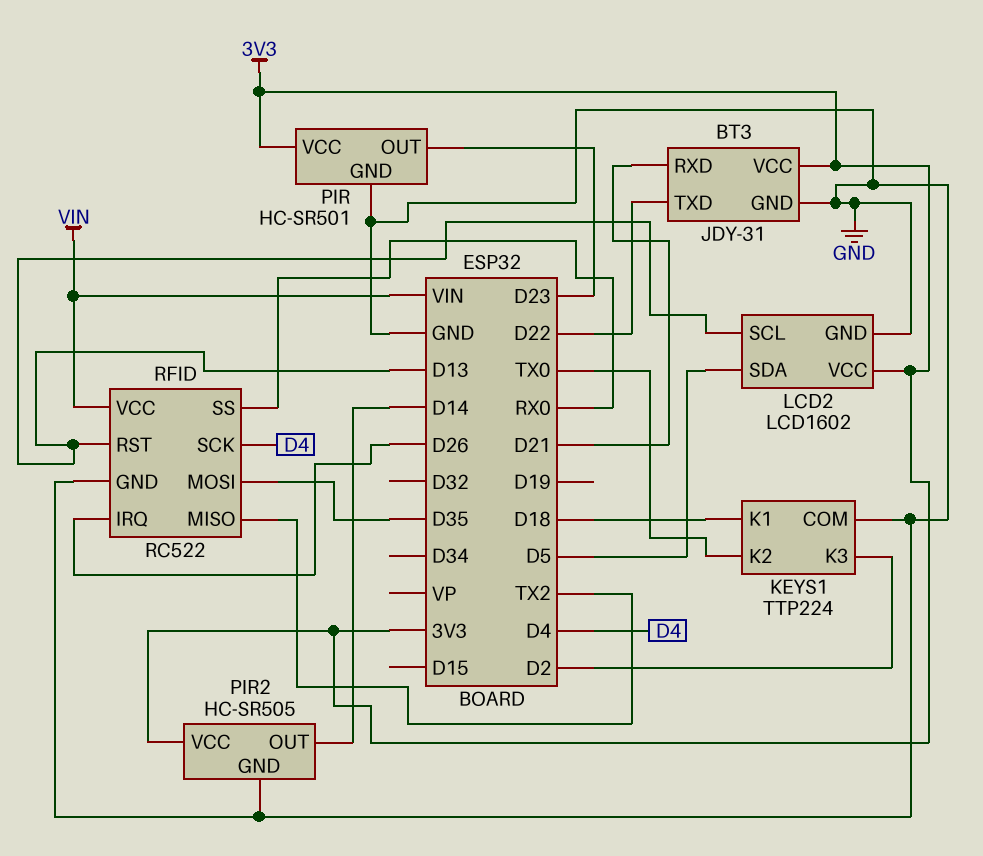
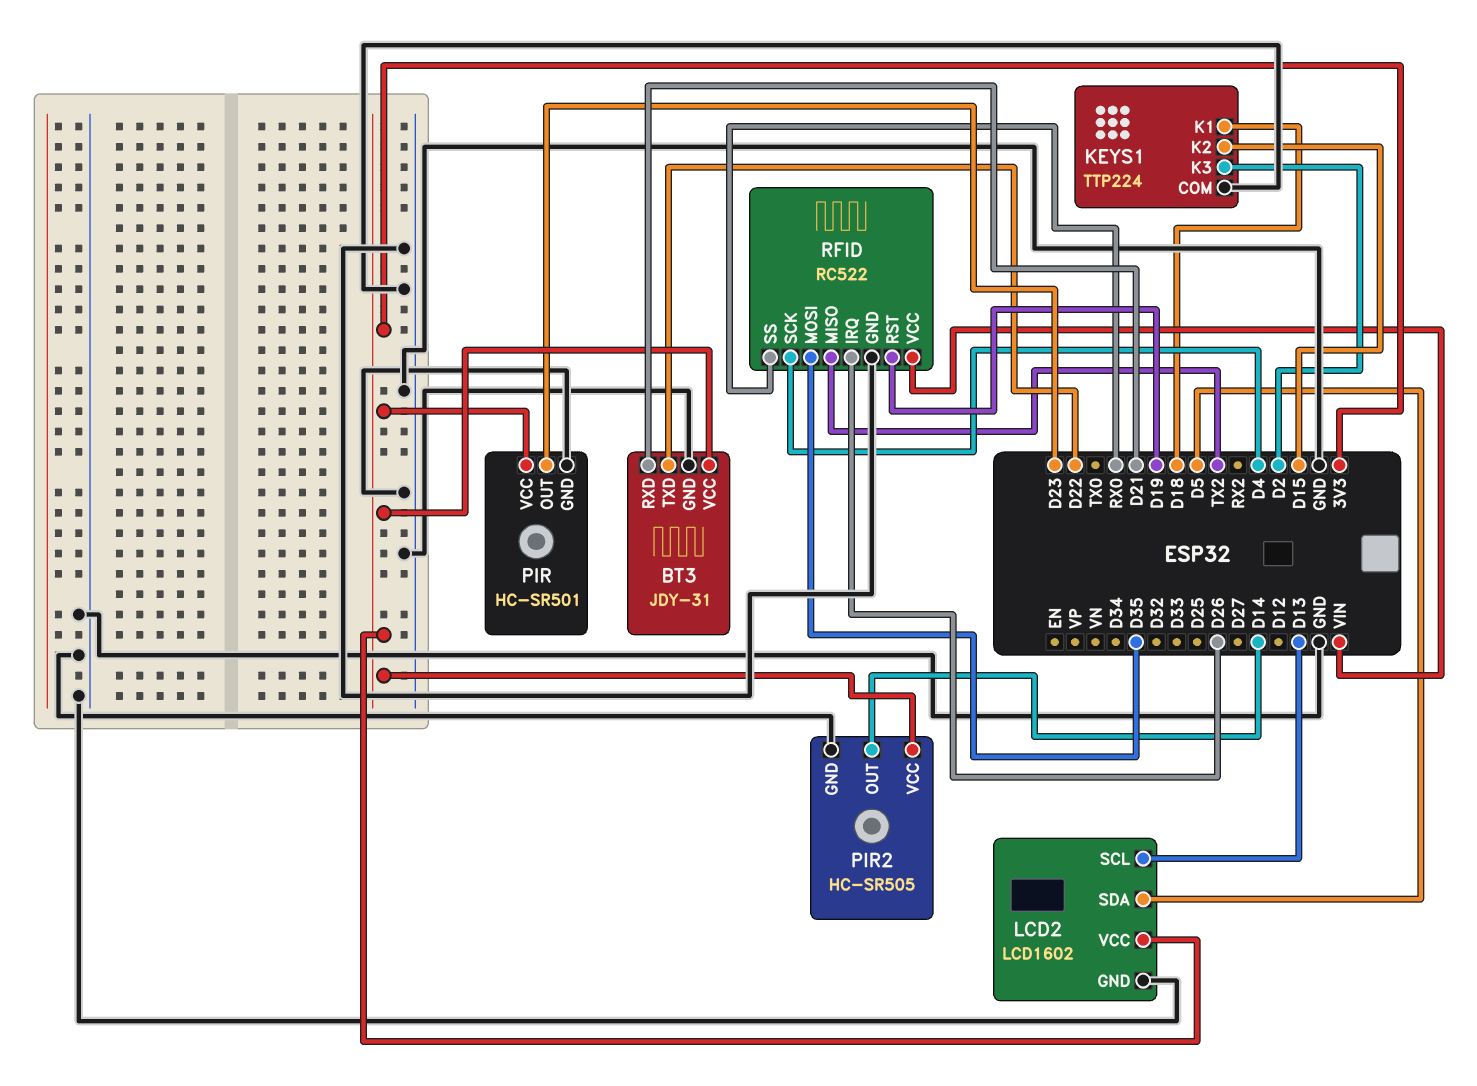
KEYS1 pin K2: TX0 -> D15
RFID pin RST: D13 -> D19

